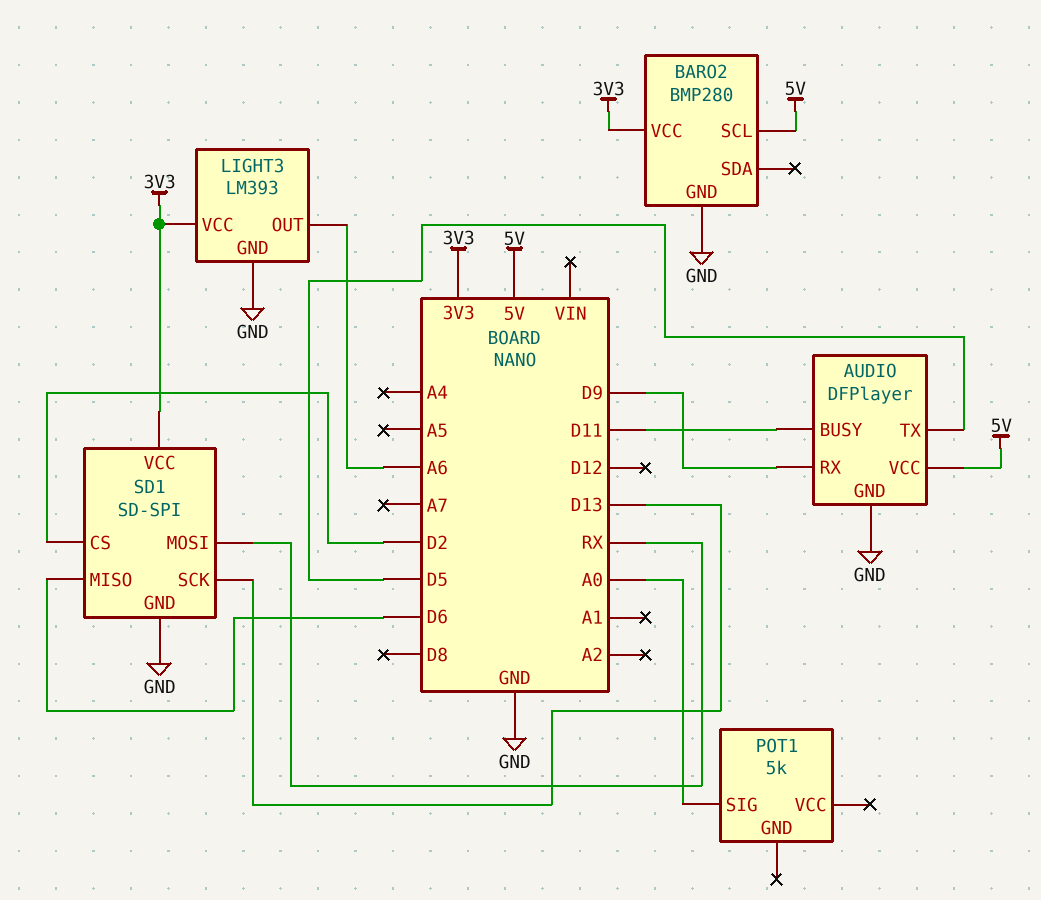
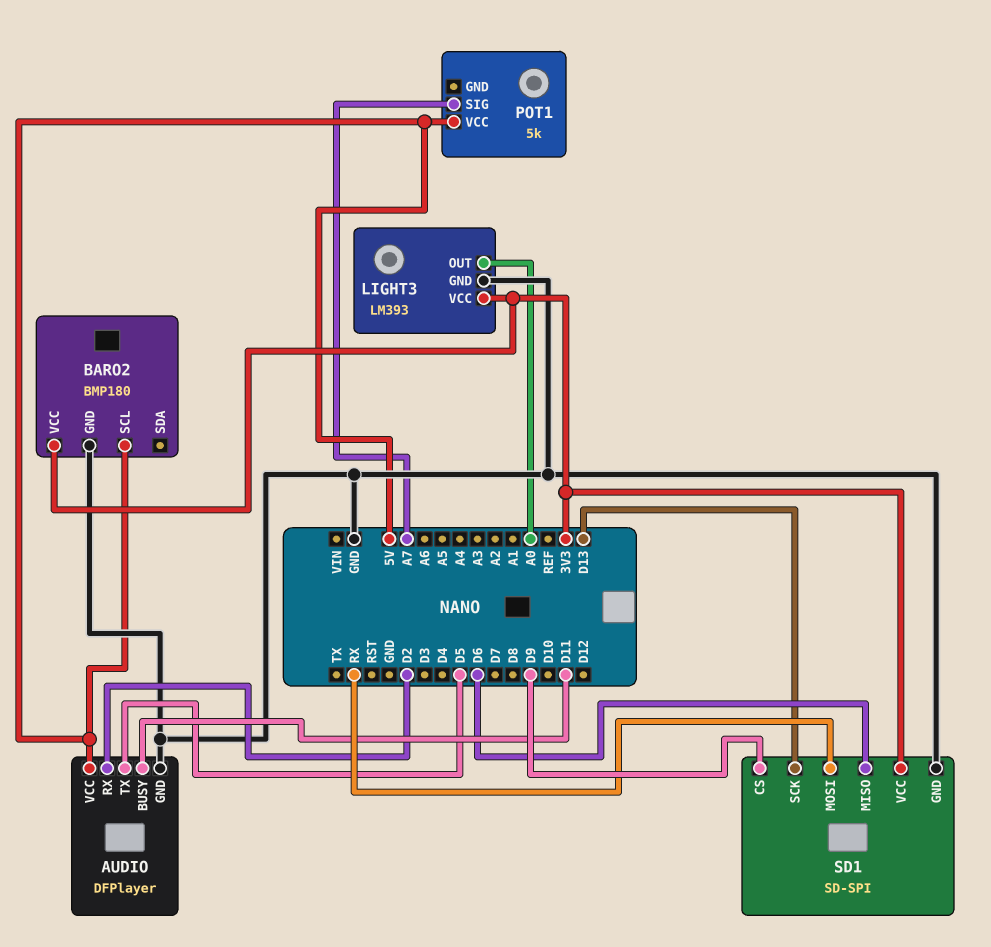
AUDIO pin RX: D9 -> D2
BARO2: BMP280 -> BMP180
LIGHT3 pin OUT: A6 -> A0
POT1 pin SIG: A0 -> A7
POT1 pin VCC: none -> 5V
SD1 pin CS: D2 -> D9

